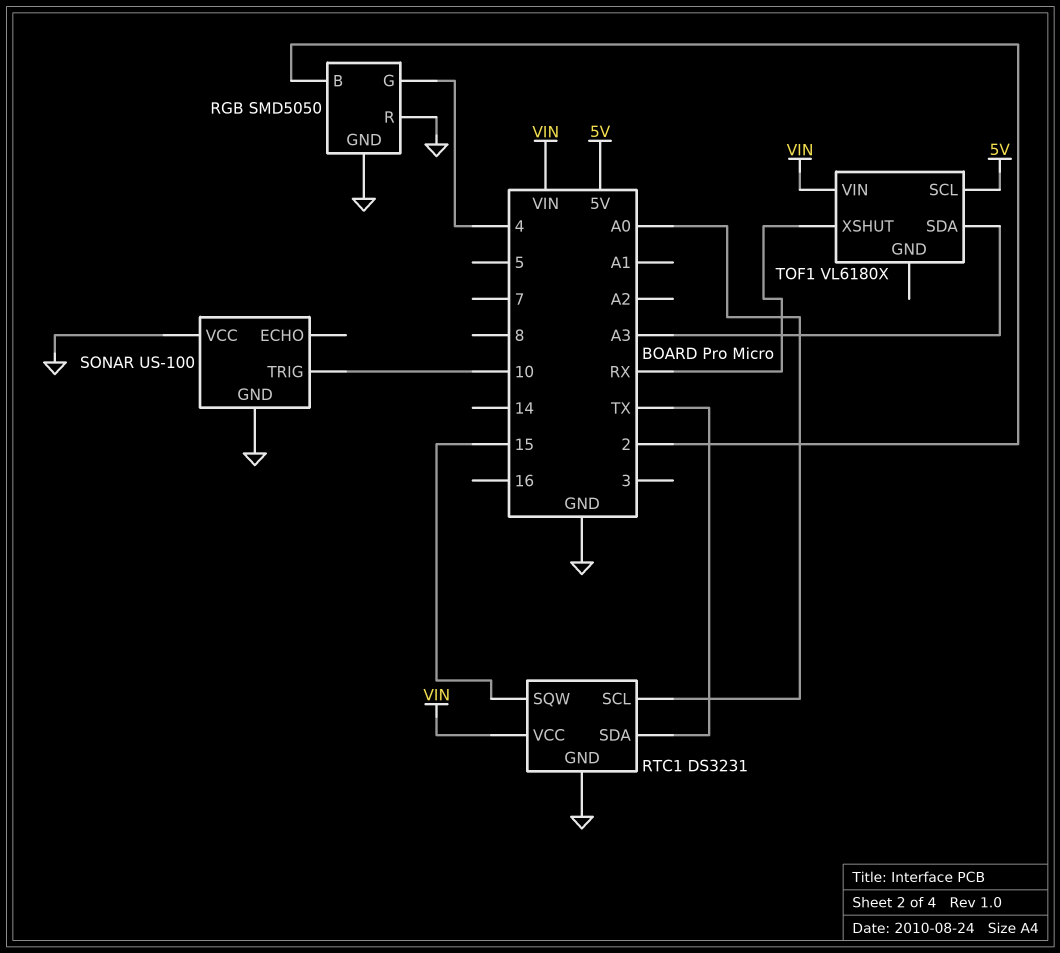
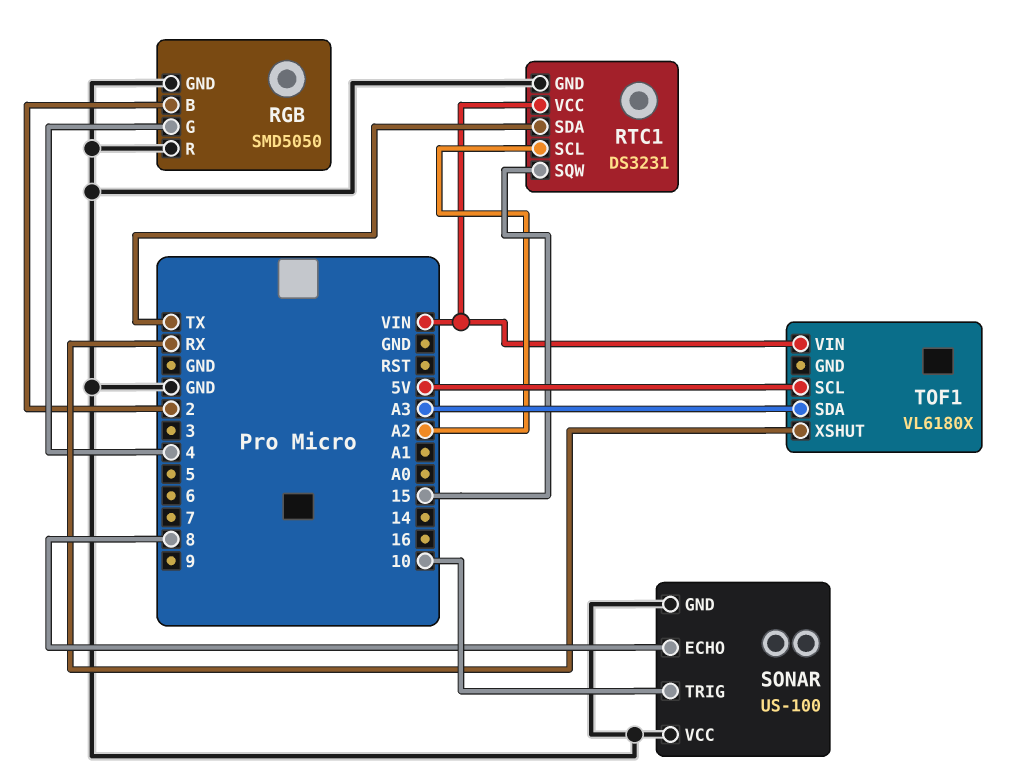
RTC1 pin SCL: A0 -> A2
SONAR pin ECHO: none -> 8

